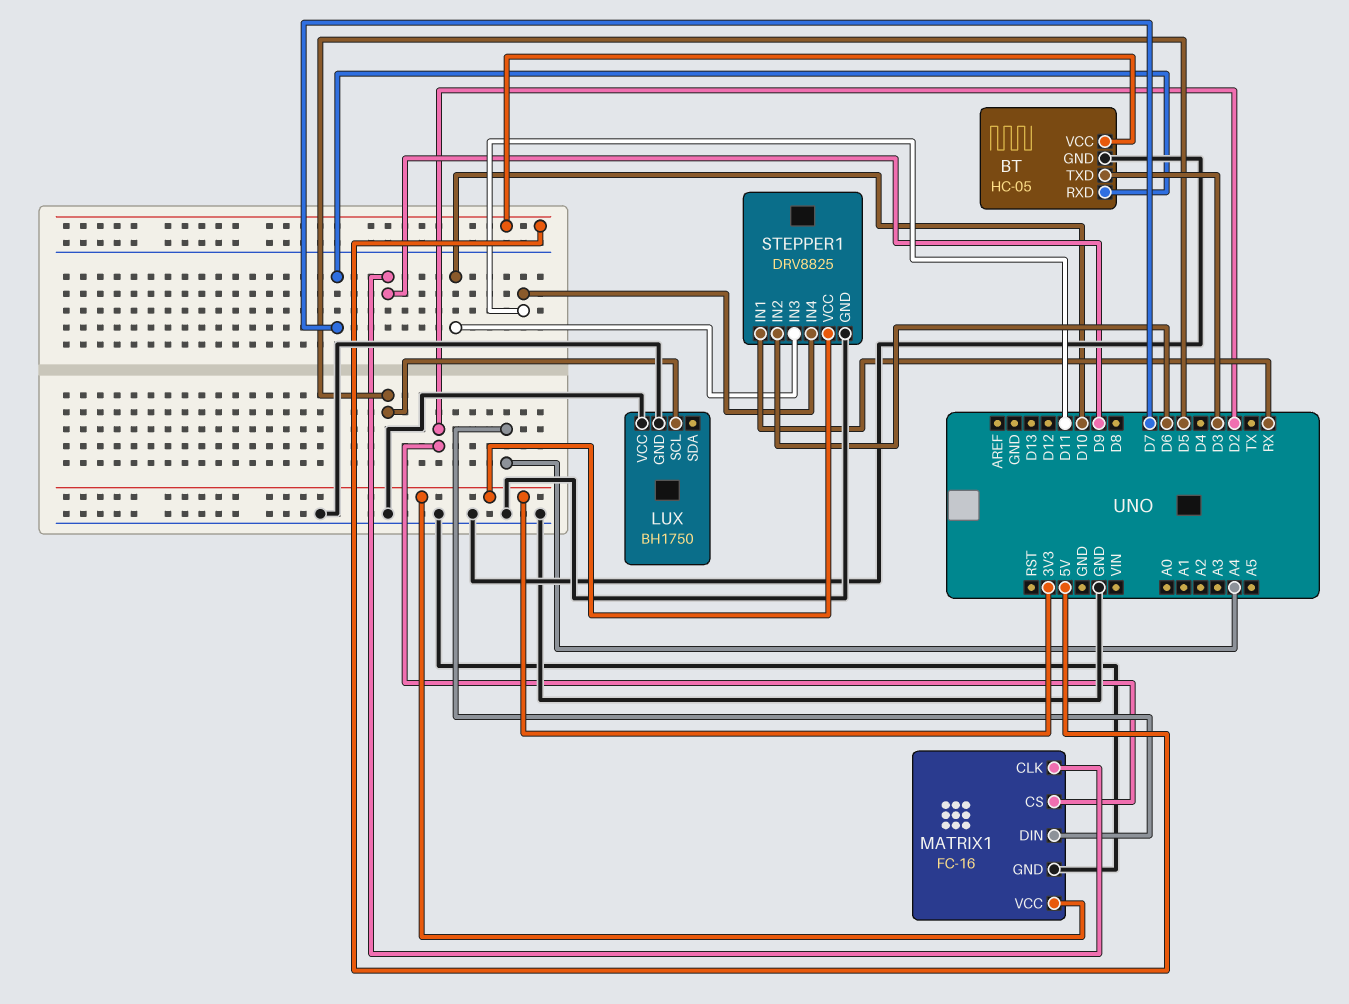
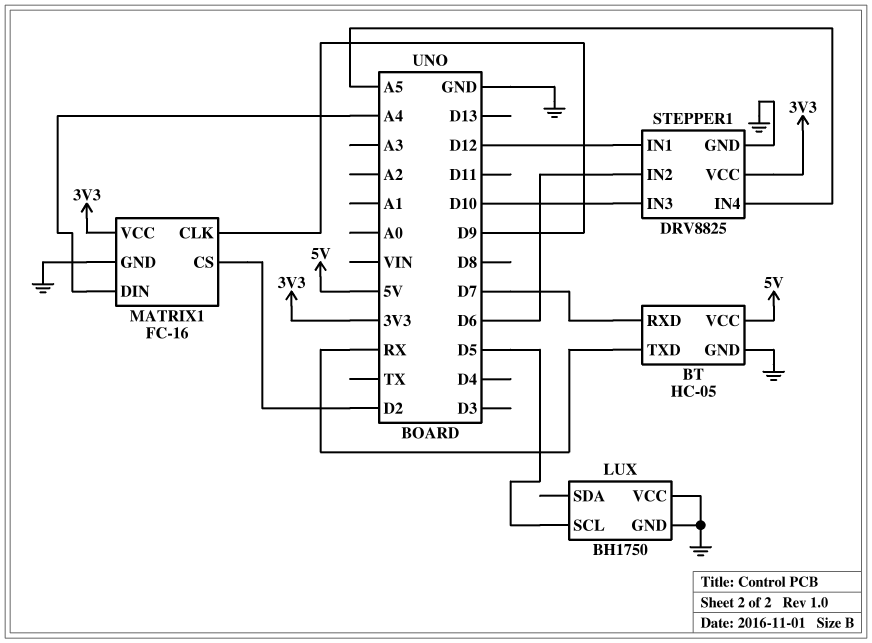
BT pin TXD: D3 -> RX
STEPPER1 pin IN1: RX -> D12
STEPPER1 pin IN4: D11 -> A5

